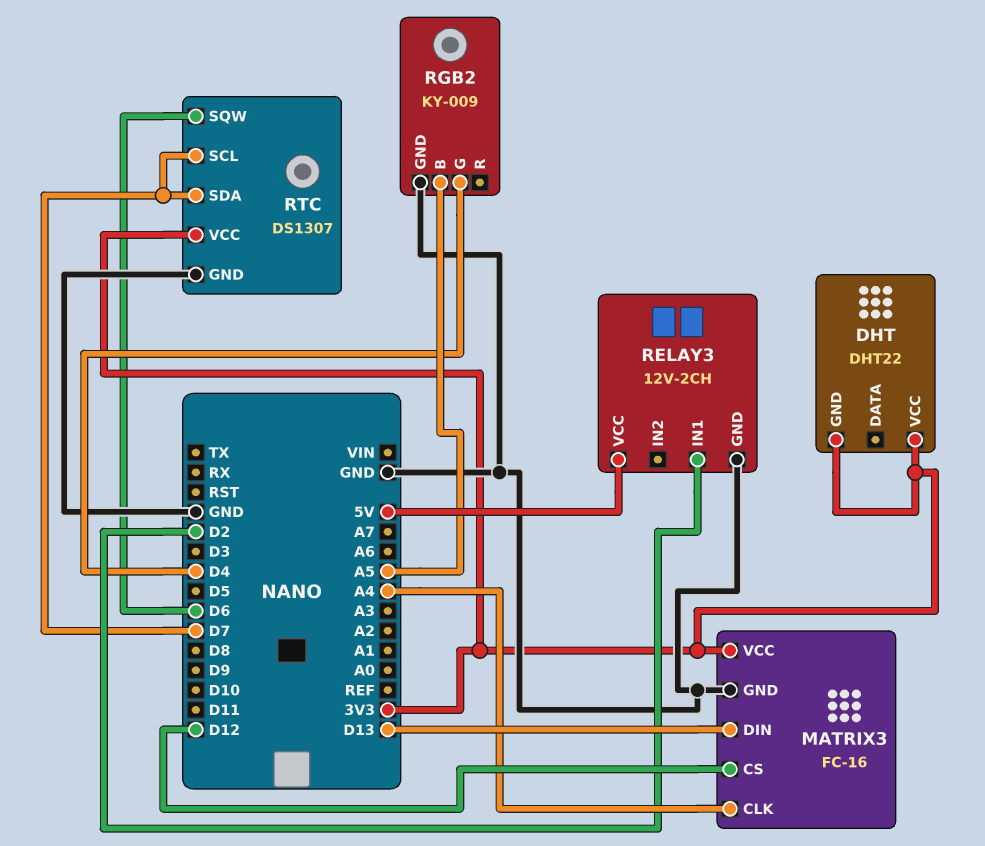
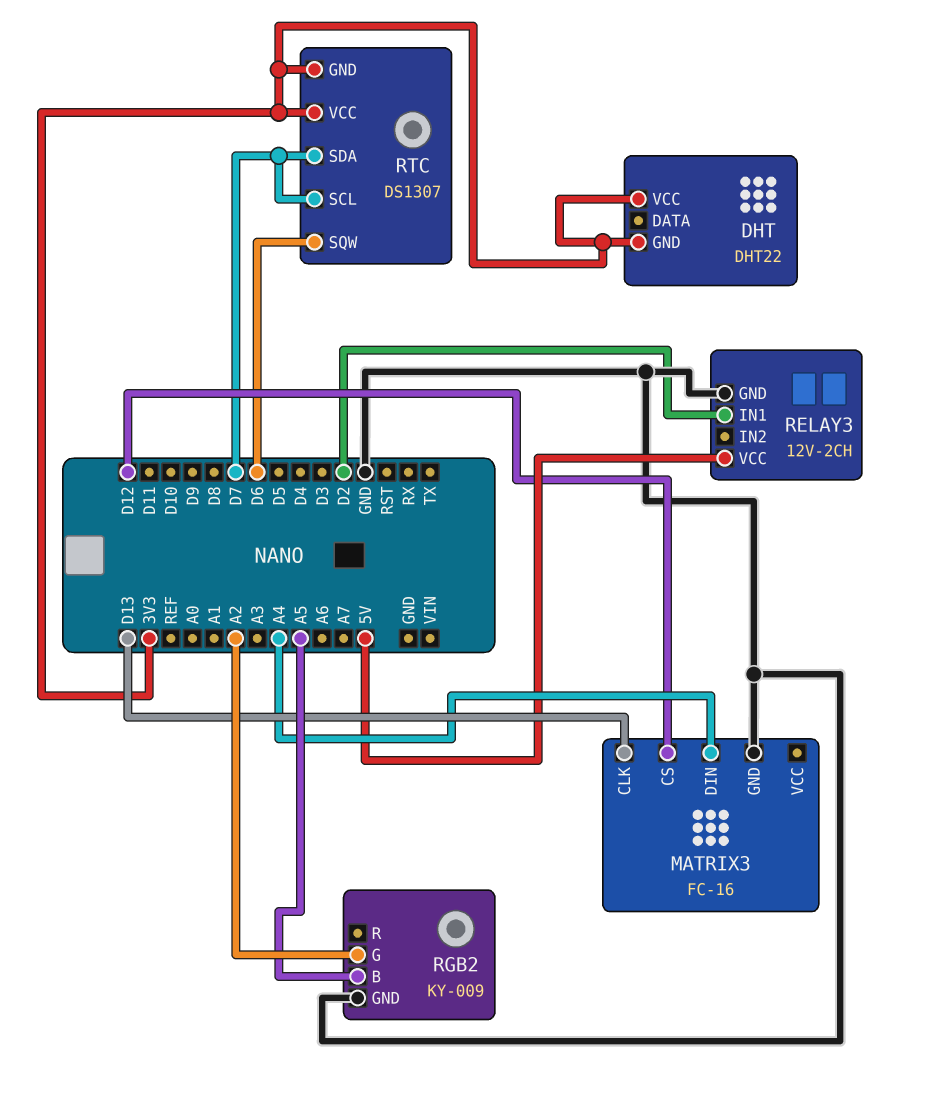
MATRIX3 pin CLK: A4 -> D13
MATRIX3 pin DIN: D13 -> A4
MATRIX3 pin VCC: 3V3 -> none
RGB2 pin G: D4 -> A2
RTC pin GND: GND -> 3V3

